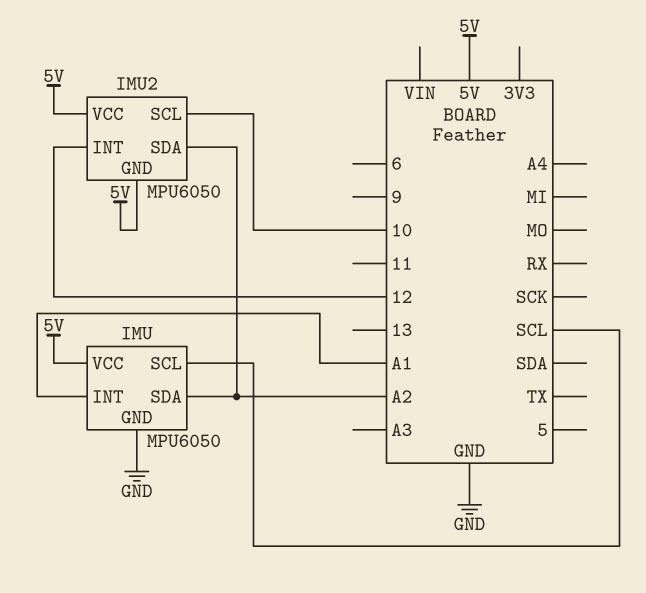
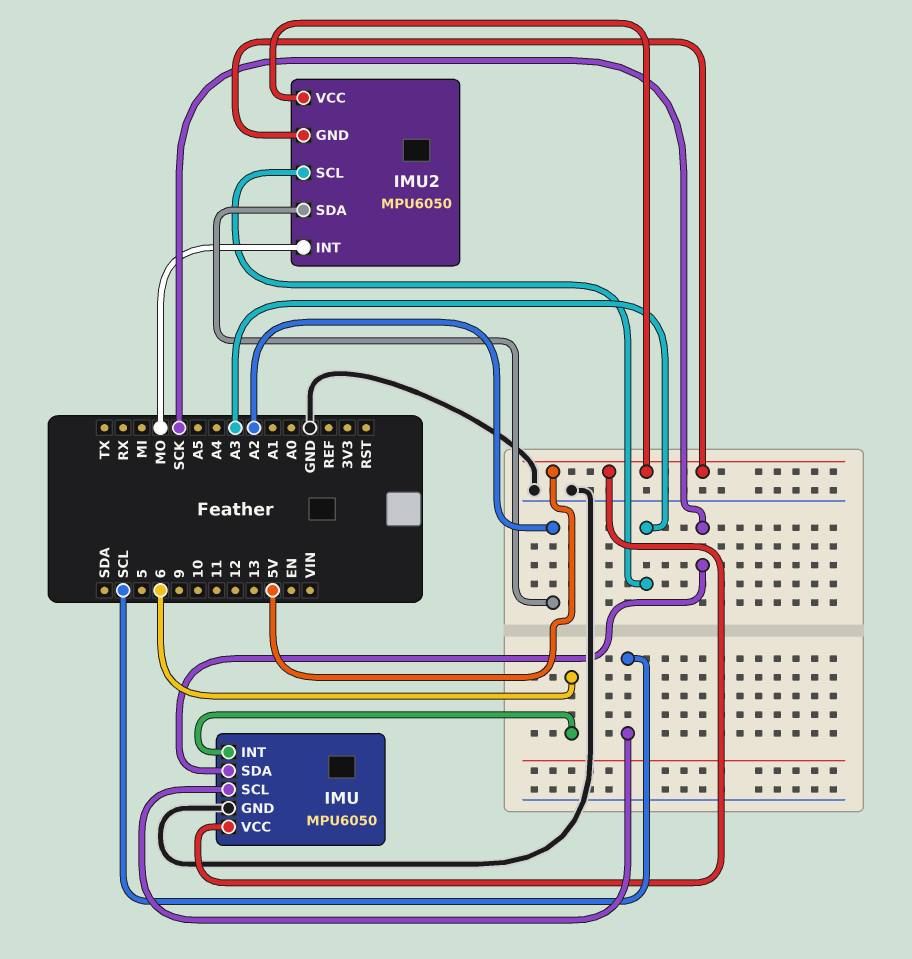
IMU pin INT: A1 -> 6
IMU pin SDA: A2 -> SCK
IMU2 pin INT: 12 -> MO
IMU2 pin SCL: 10 -> A3

